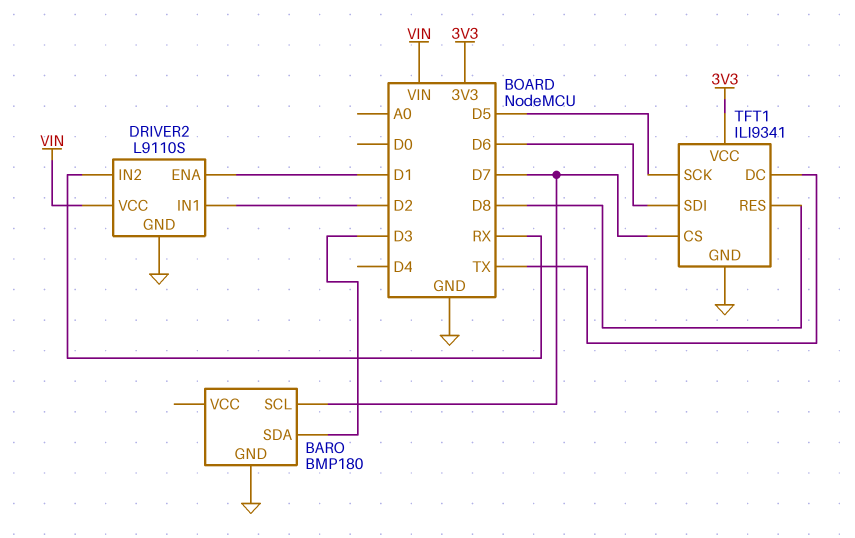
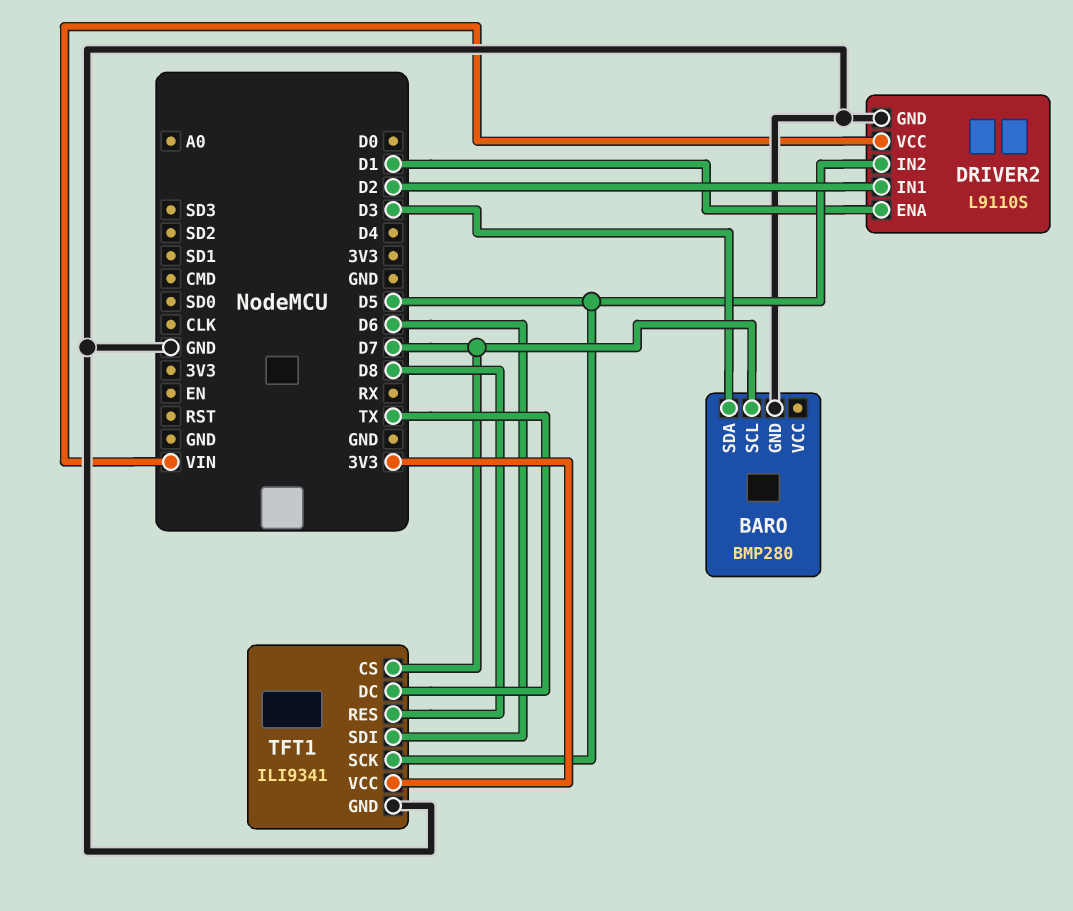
BARO: BMP180 -> BMP280
DRIVER2 pin IN2: RX -> D5

